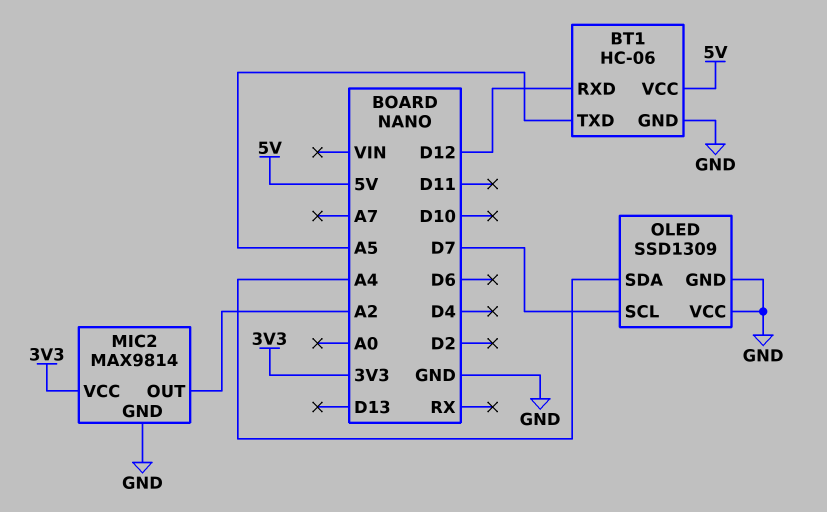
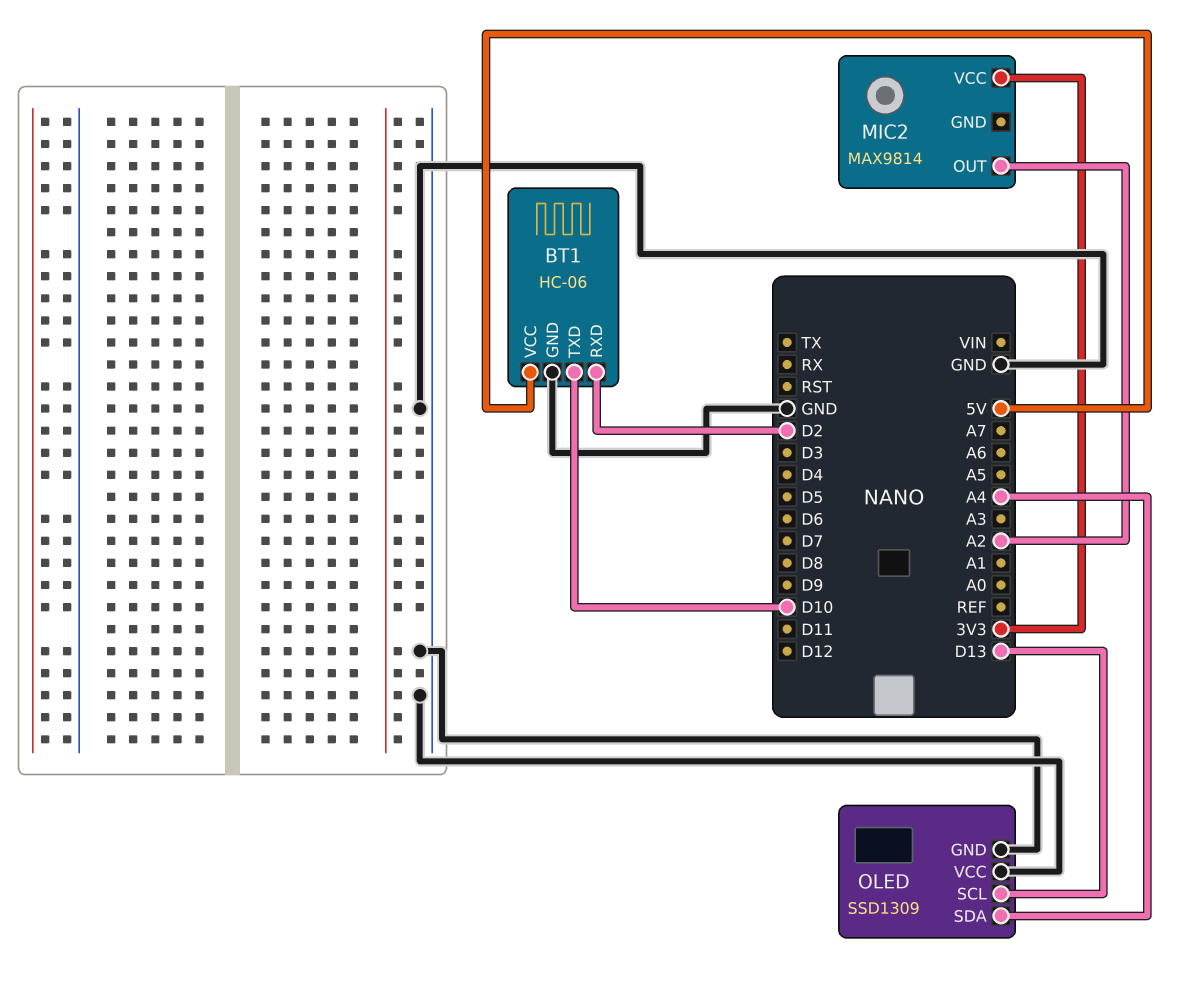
BT1 pin RXD: D12 -> D2
BT1 pin TXD: A5 -> D10
MIC2 pin GND: GND -> none
OLED pin SCL: D7 -> D13

